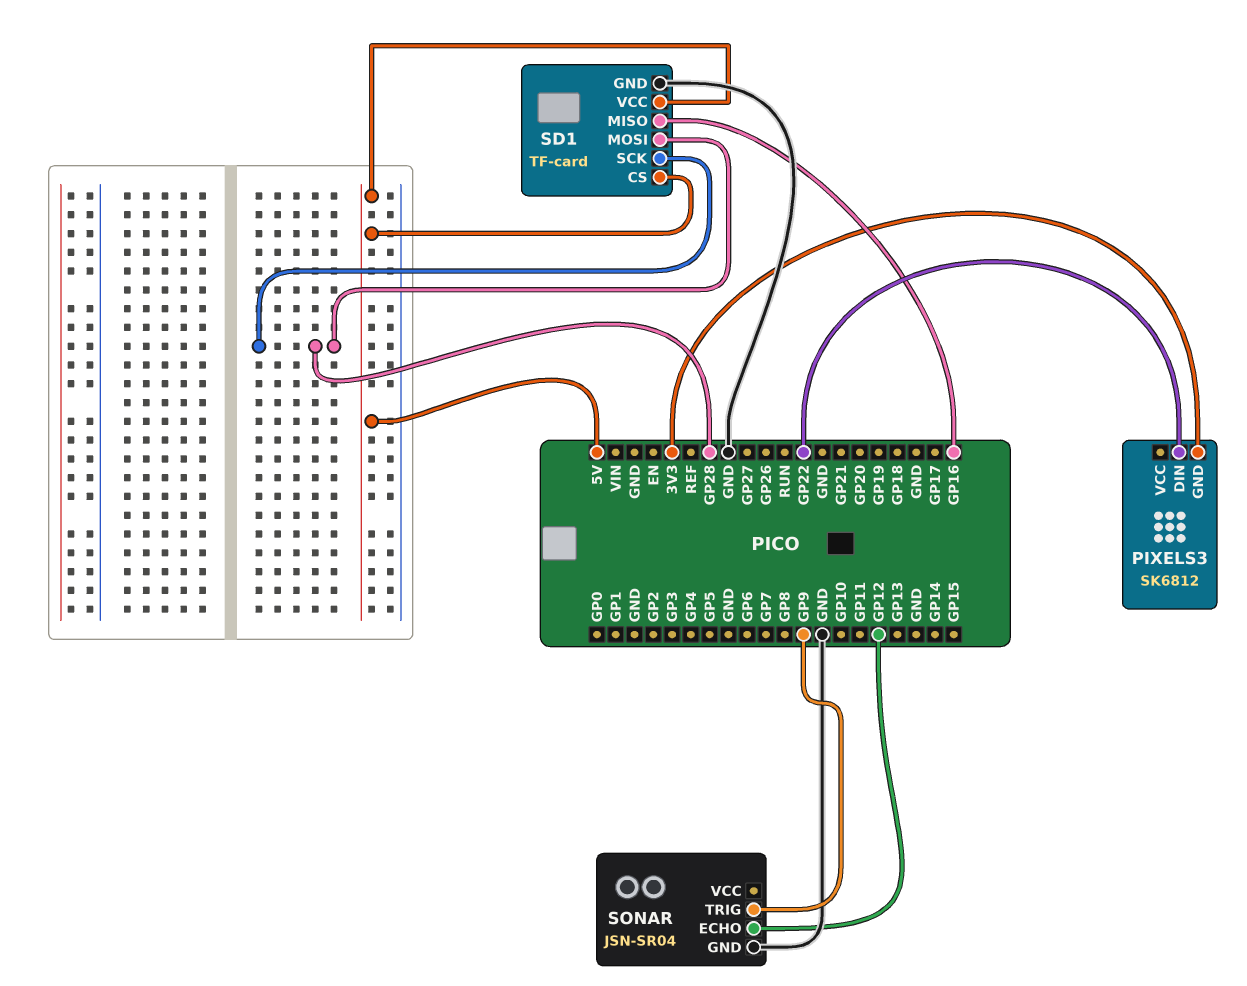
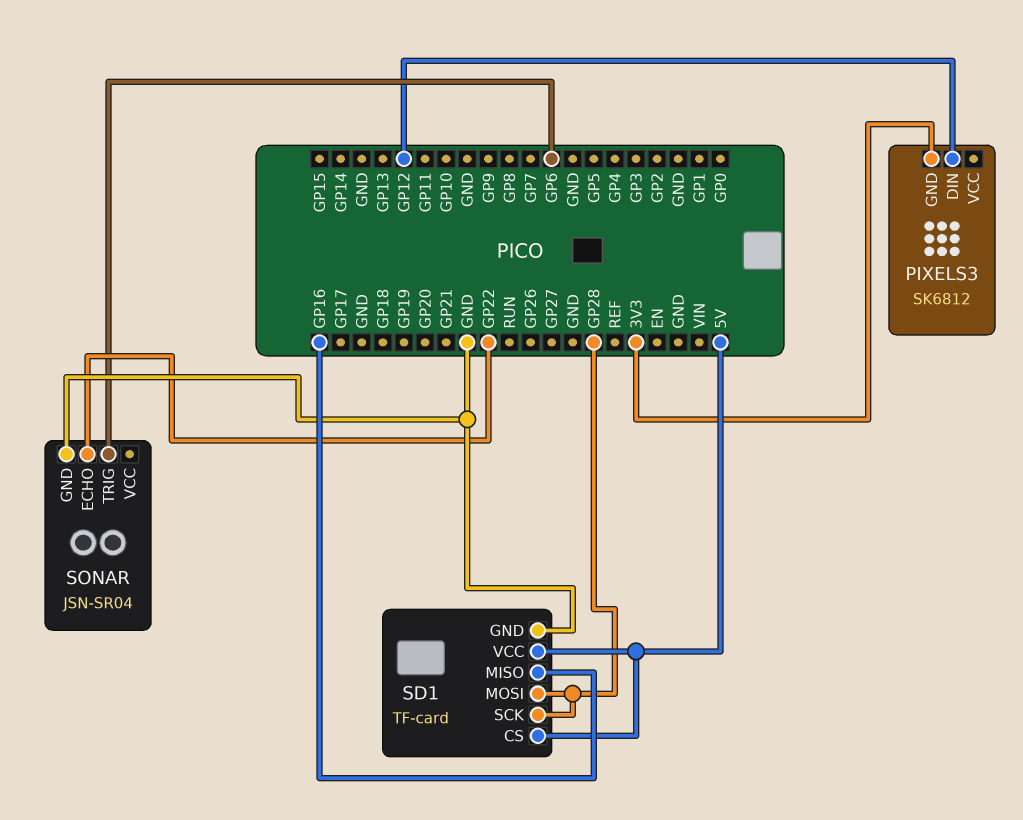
PIXELS3 pin DIN: GP22 -> GP12
SONAR pin ECHO: GP12 -> GP22
SONAR pin TRIG: GP9 -> GP6

